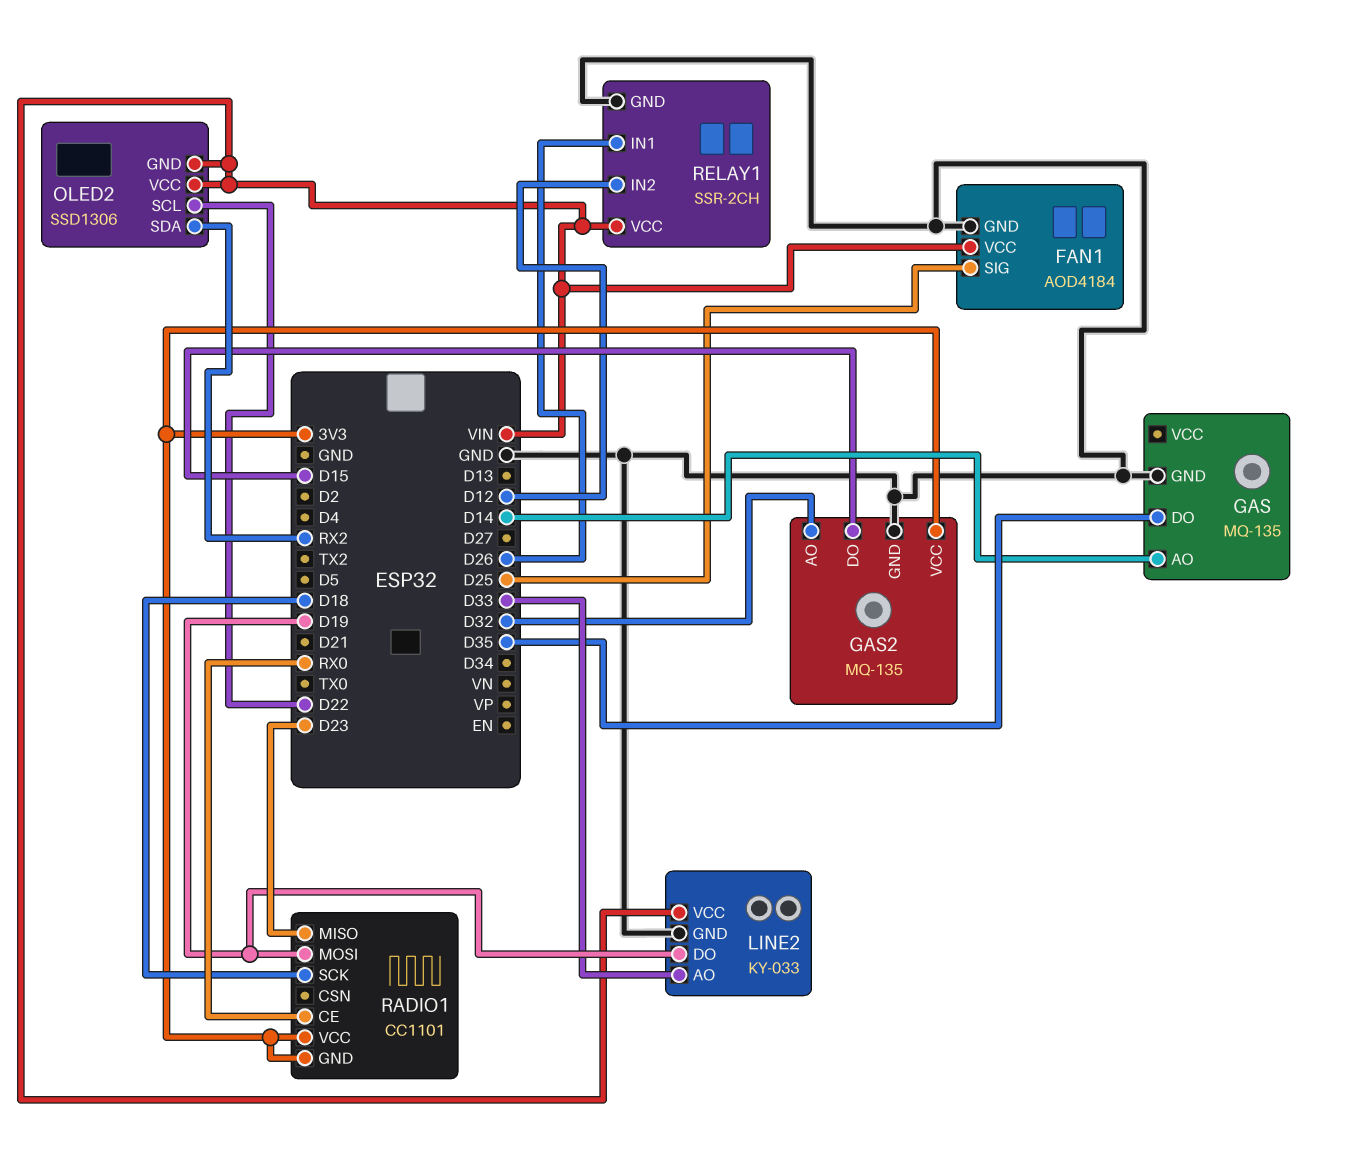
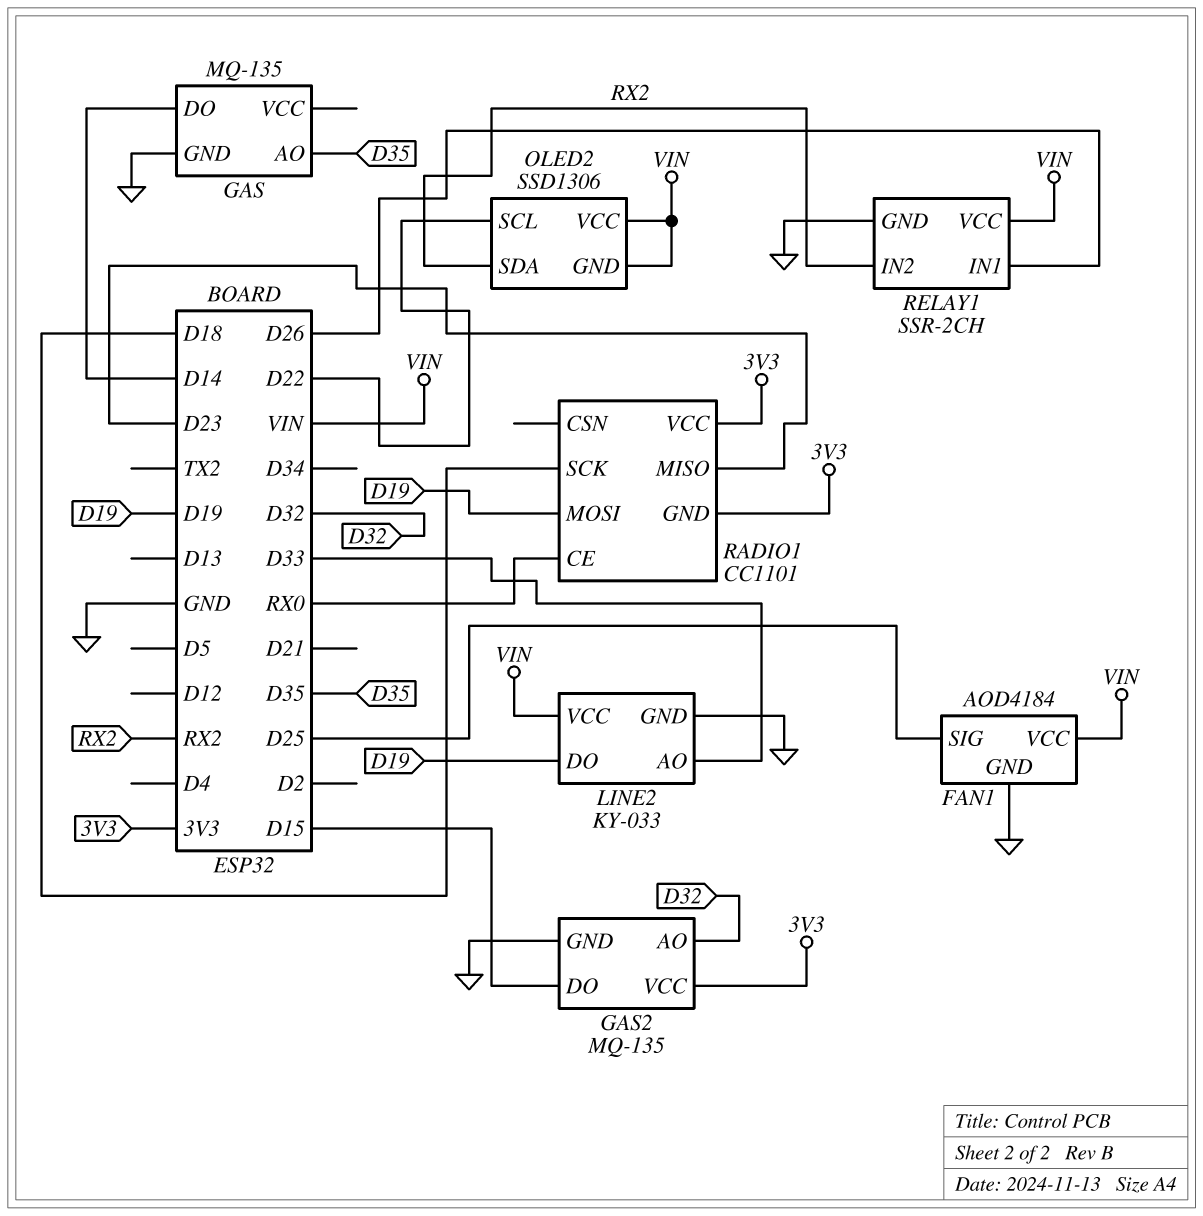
GAS pin AO: D14 -> D35
GAS pin DO: D35 -> D14
RELAY1 pin IN2: D12 -> RX2

